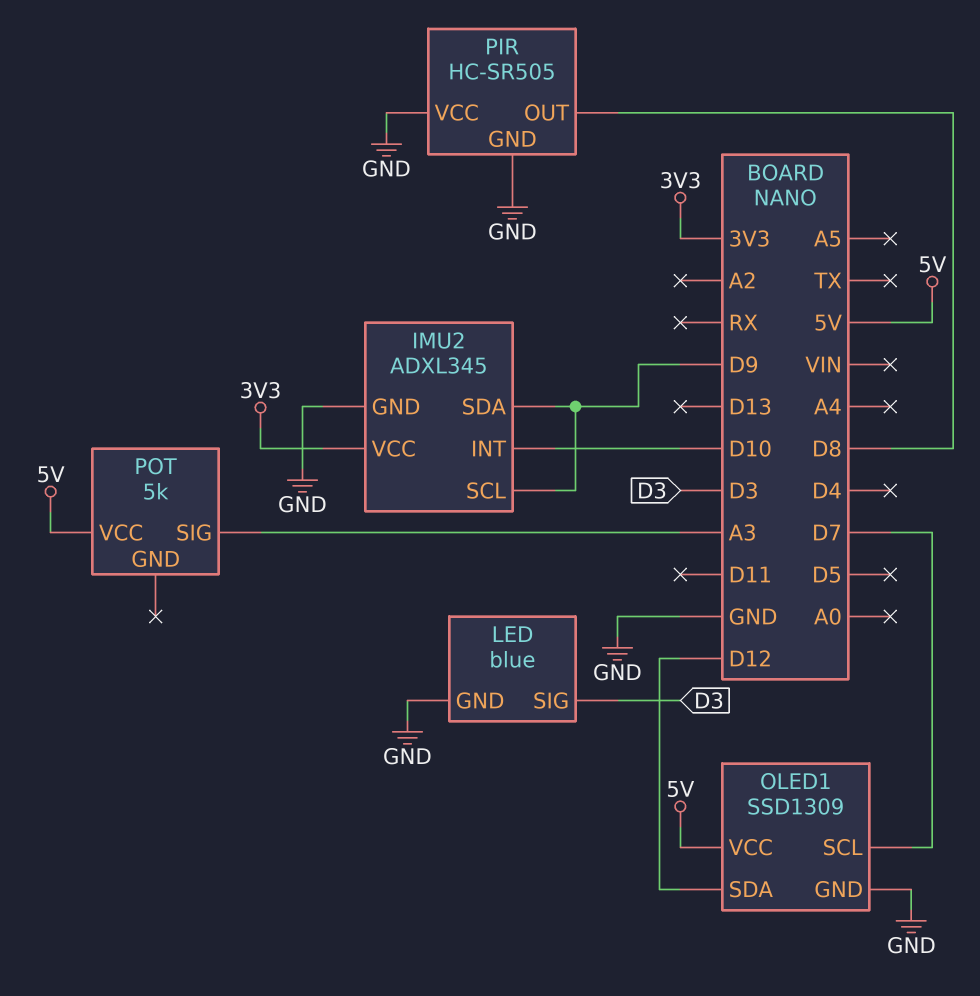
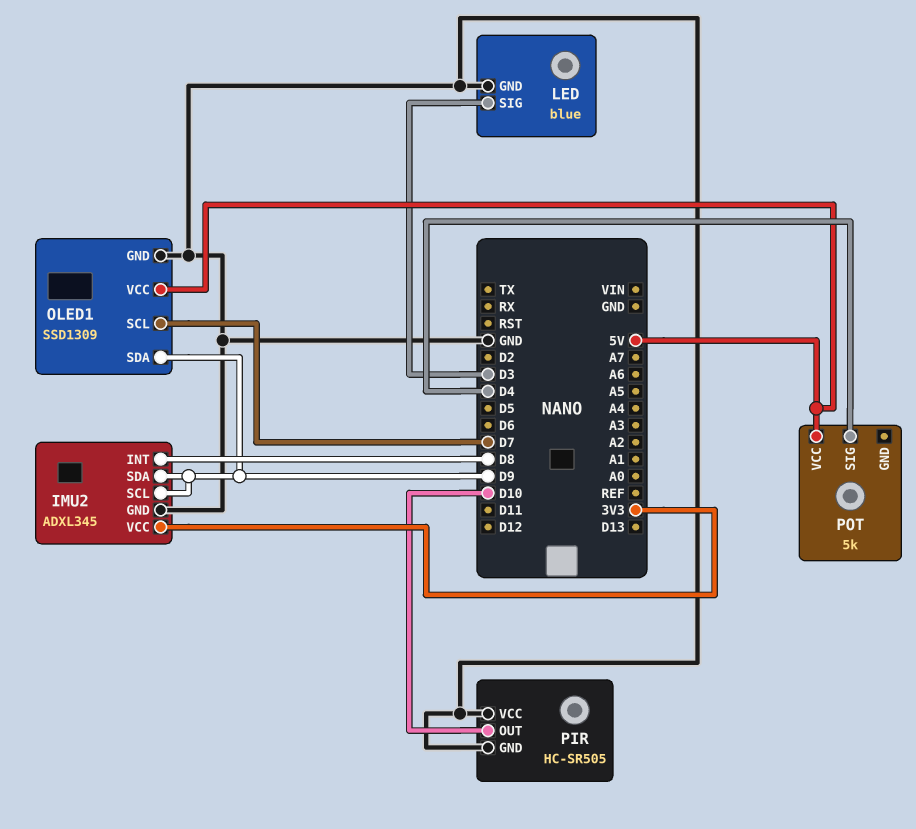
IMU2 pin INT: D10 -> D8
OLED1 pin SDA: D12 -> D9
PIR pin OUT: D8 -> D10
POT pin SIG: A3 -> D4

